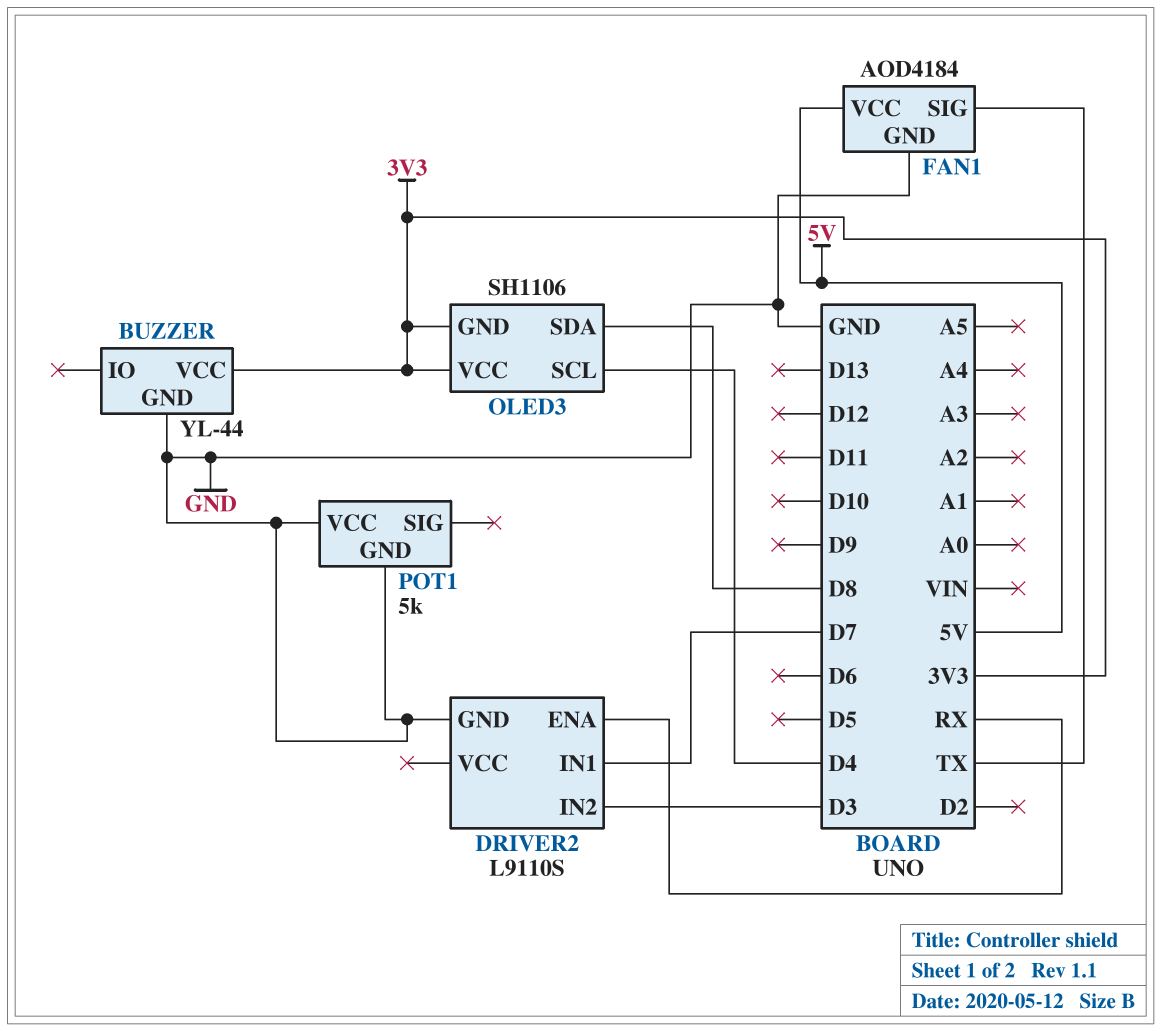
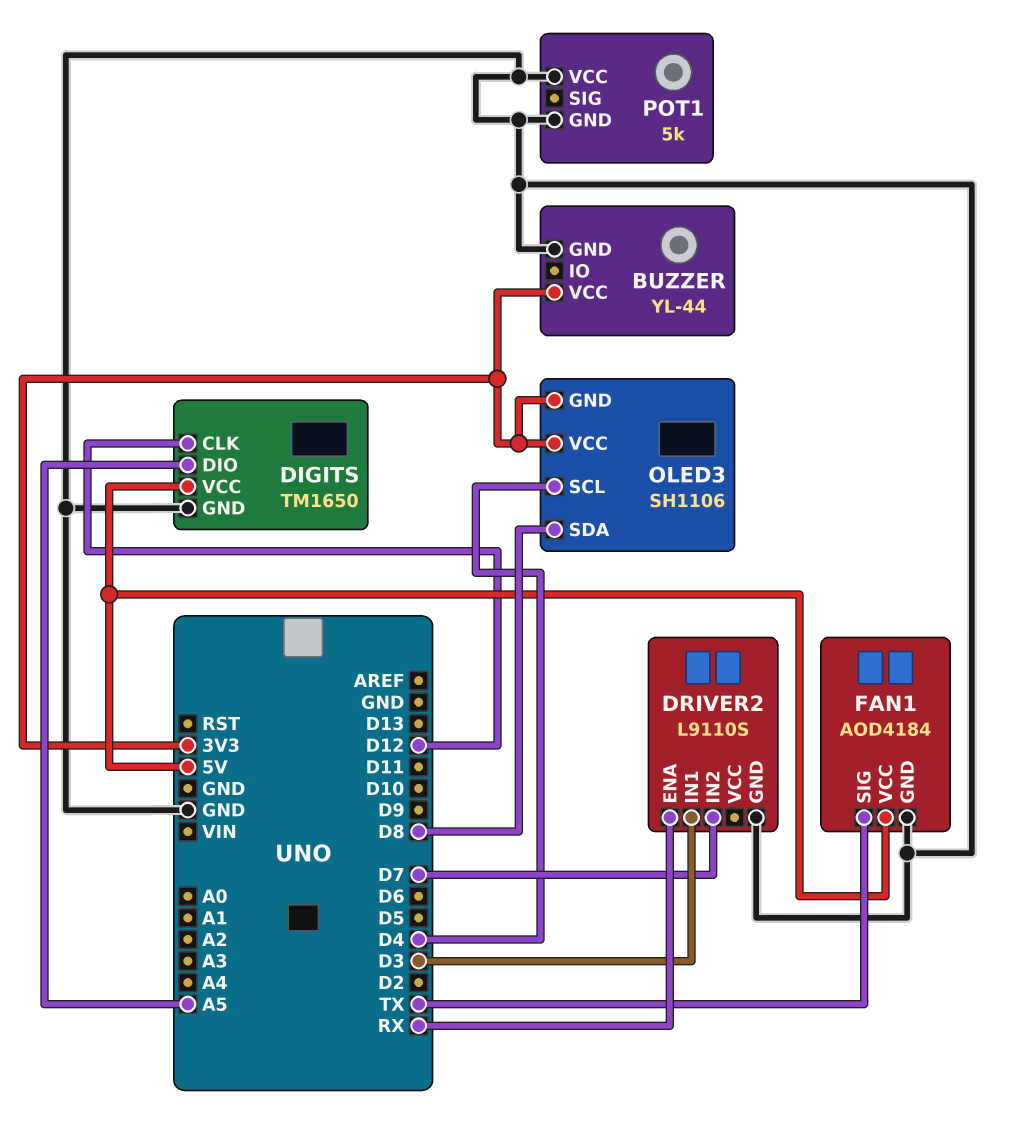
DIGITS: none -> TM1650
DIGITS pin CLK: none -> D12
DIGITS pin DIO: none -> A5
DIGITS pin GND: none -> GND
DIGITS pin VCC: none -> 5V
DRIVER2 pin IN1: D7 -> D3
DRIVER2 pin IN2: D3 -> D7

